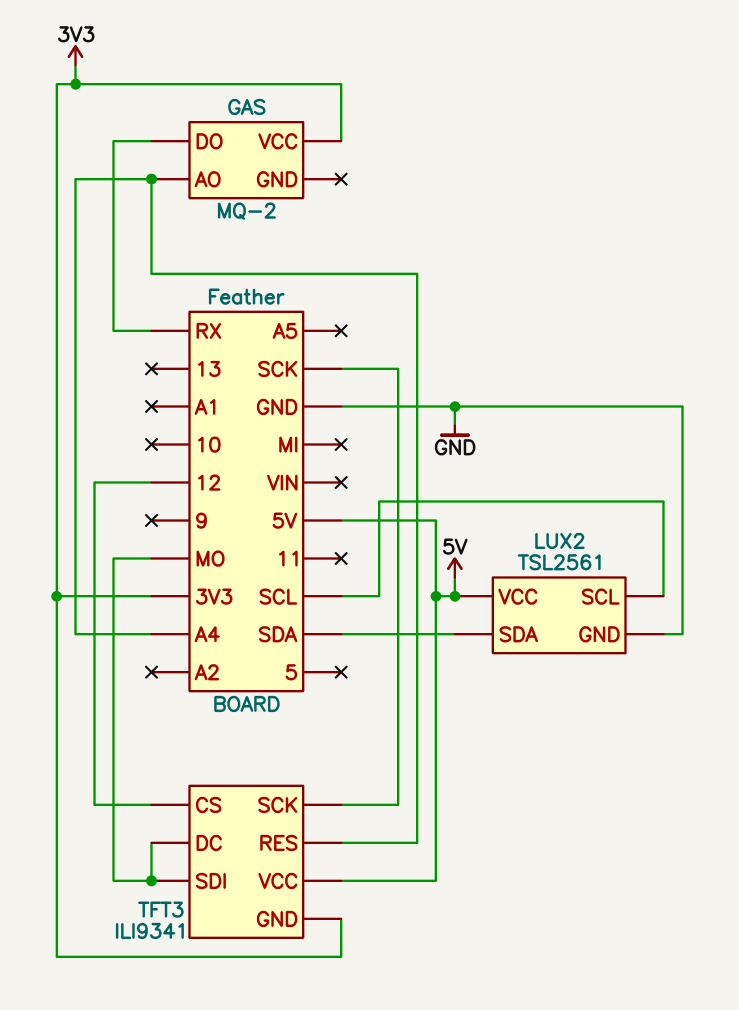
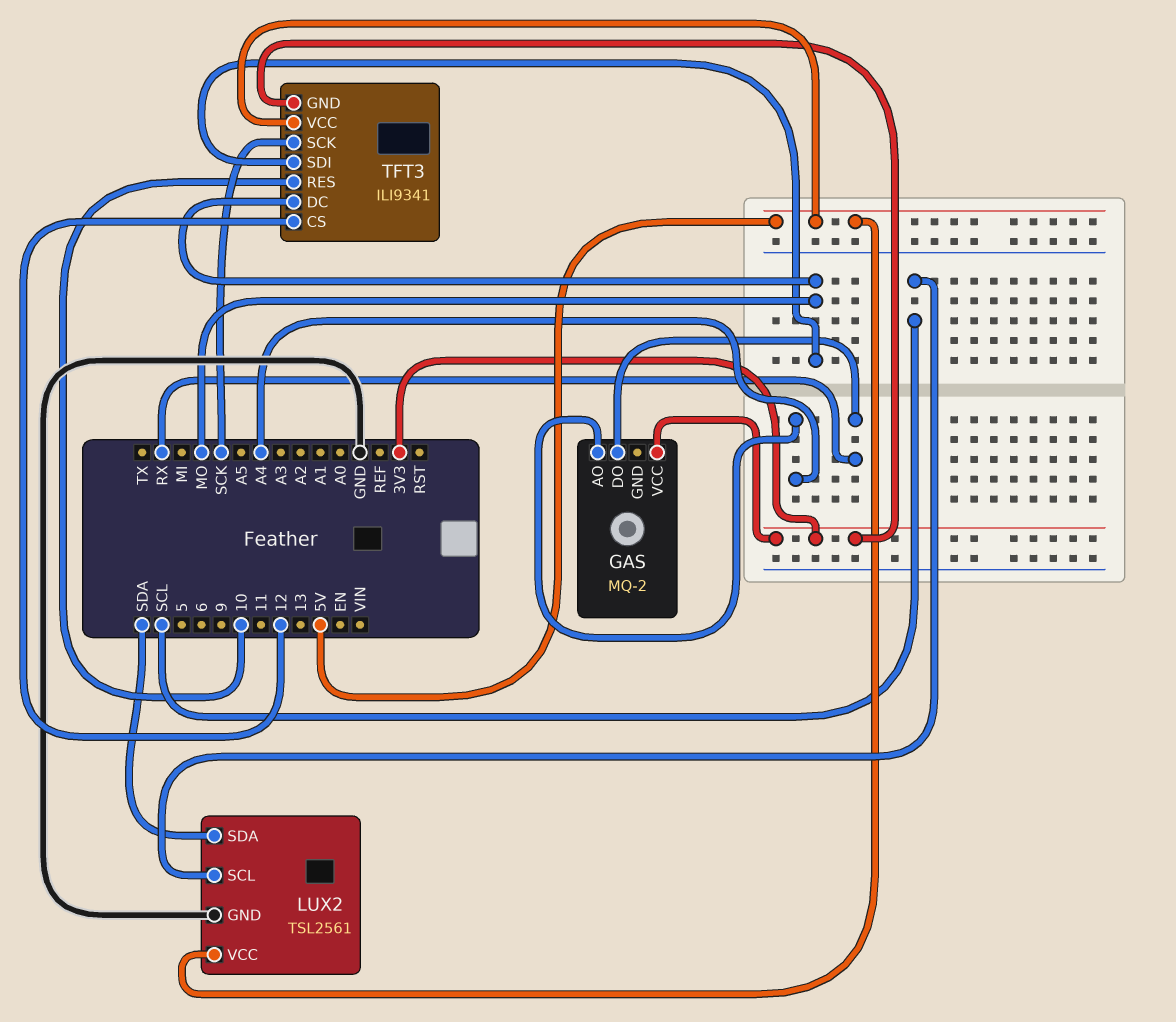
TFT3 pin RES: A4 -> 10

